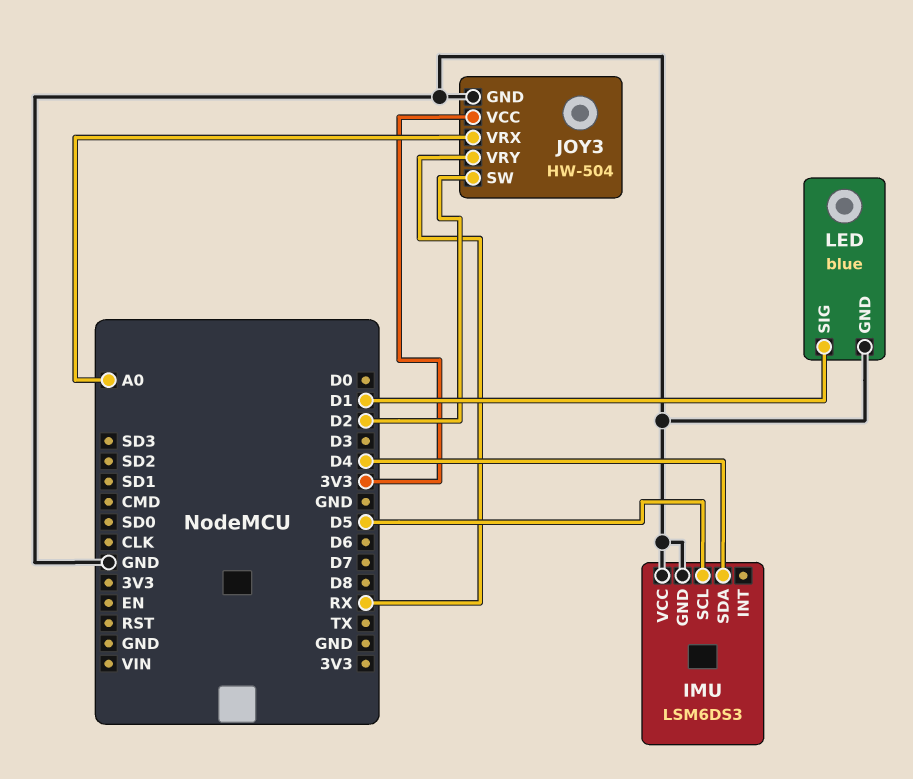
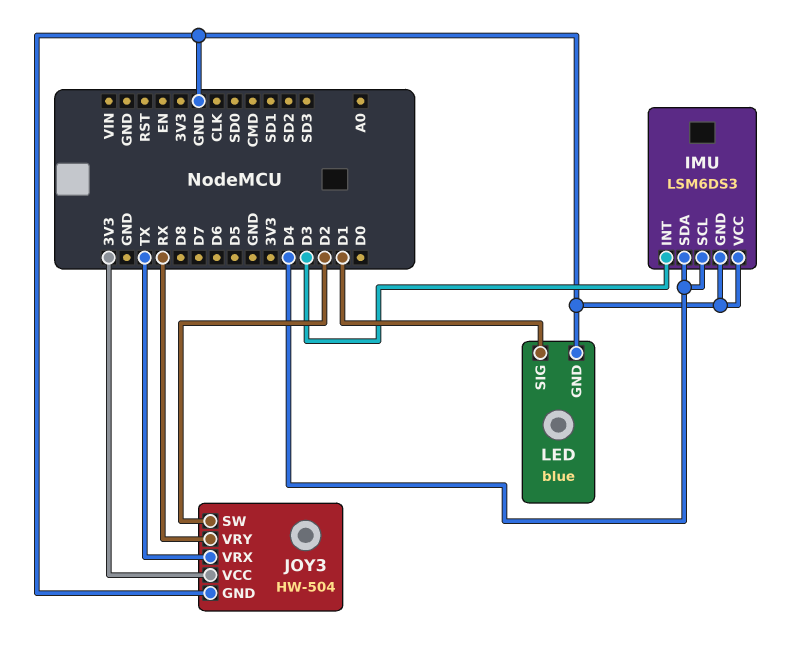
IMU pin INT: none -> D3
IMU pin SCL: D5 -> D4
JOY3 pin VRX: A0 -> TX

